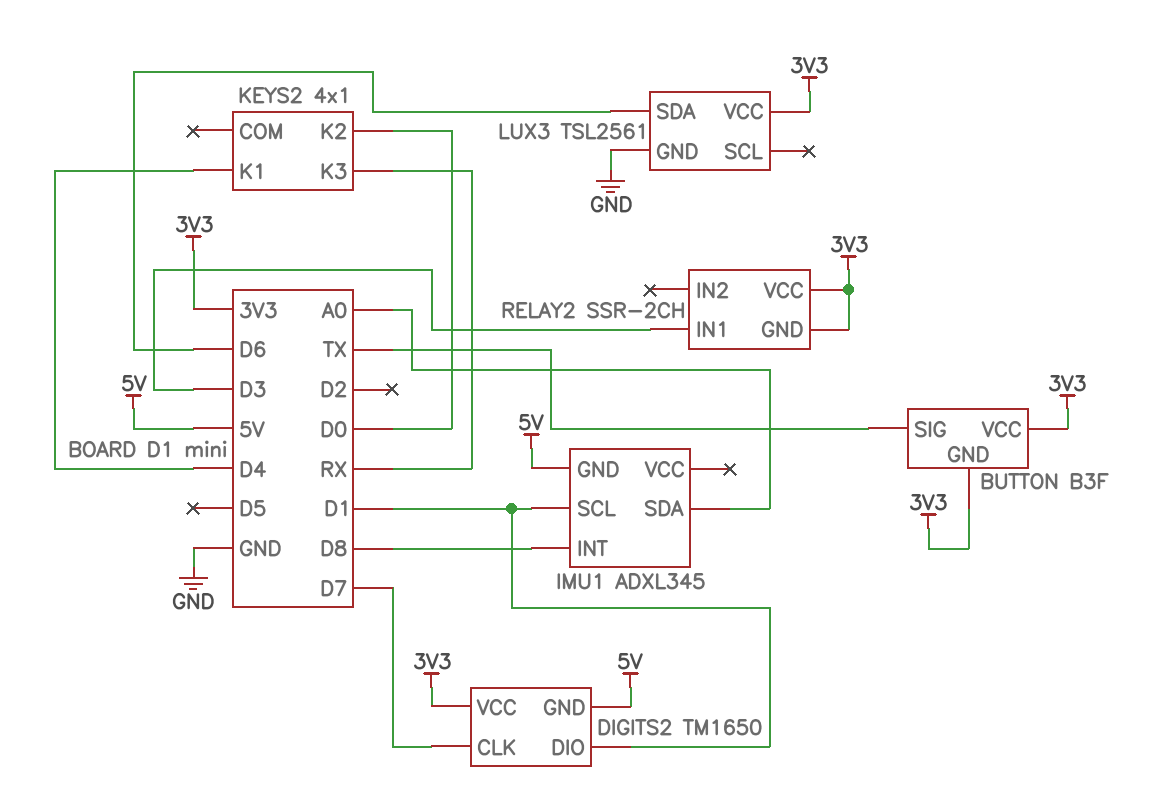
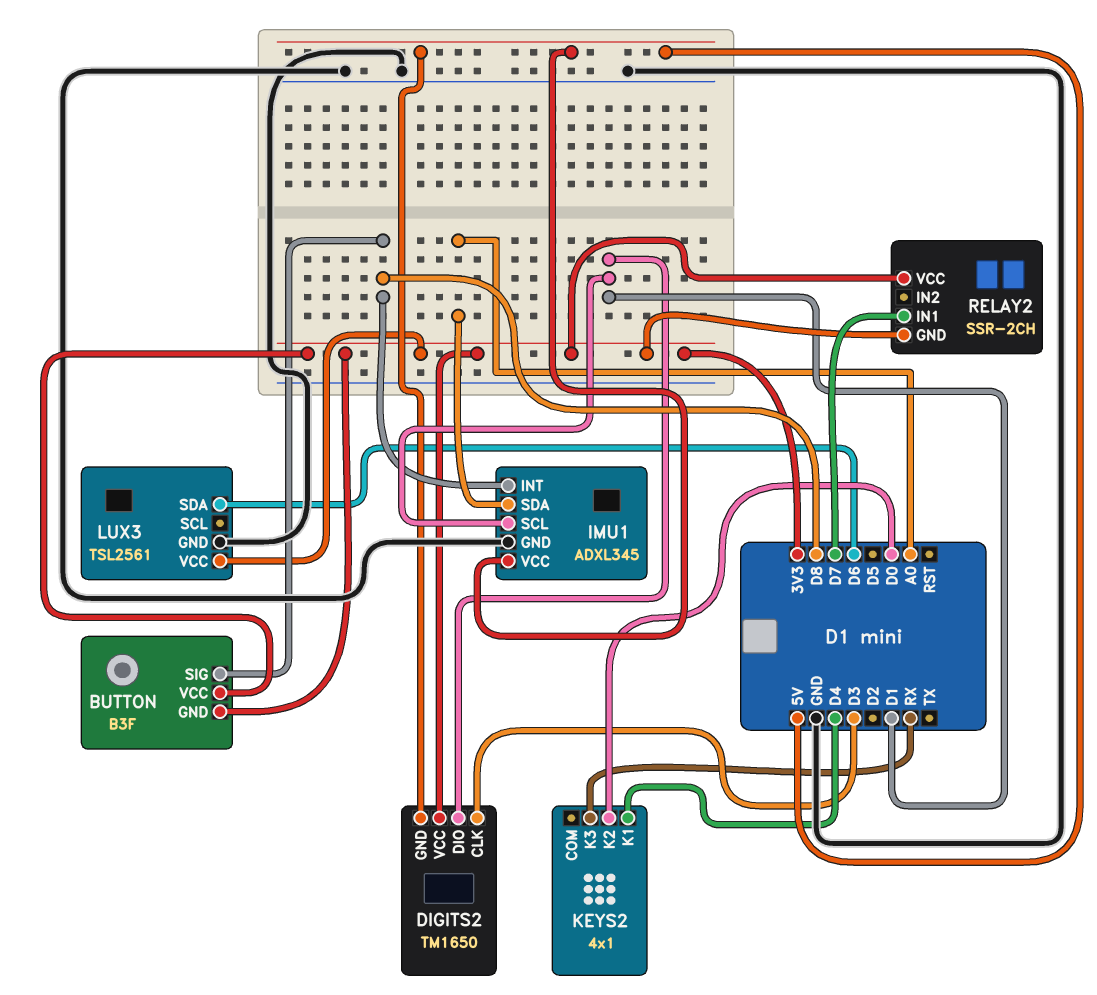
BUTTON pin SIG: TX -> D8
DIGITS2 pin CLK: D7 -> D3
IMU1 pin GND: 5V -> GND
IMU1 pin VCC: none -> 5V
RELAY2 pin IN1: D3 -> D7

